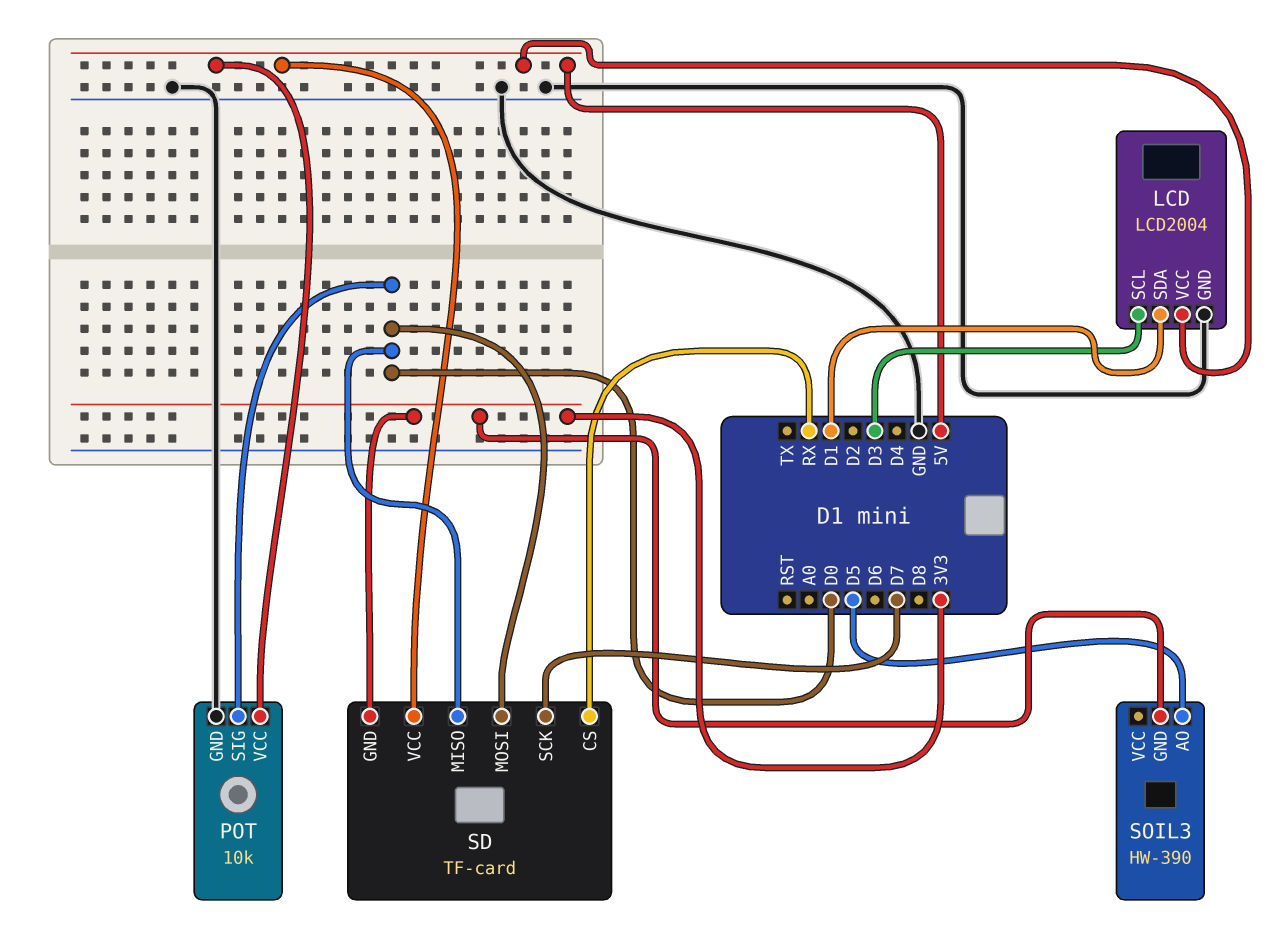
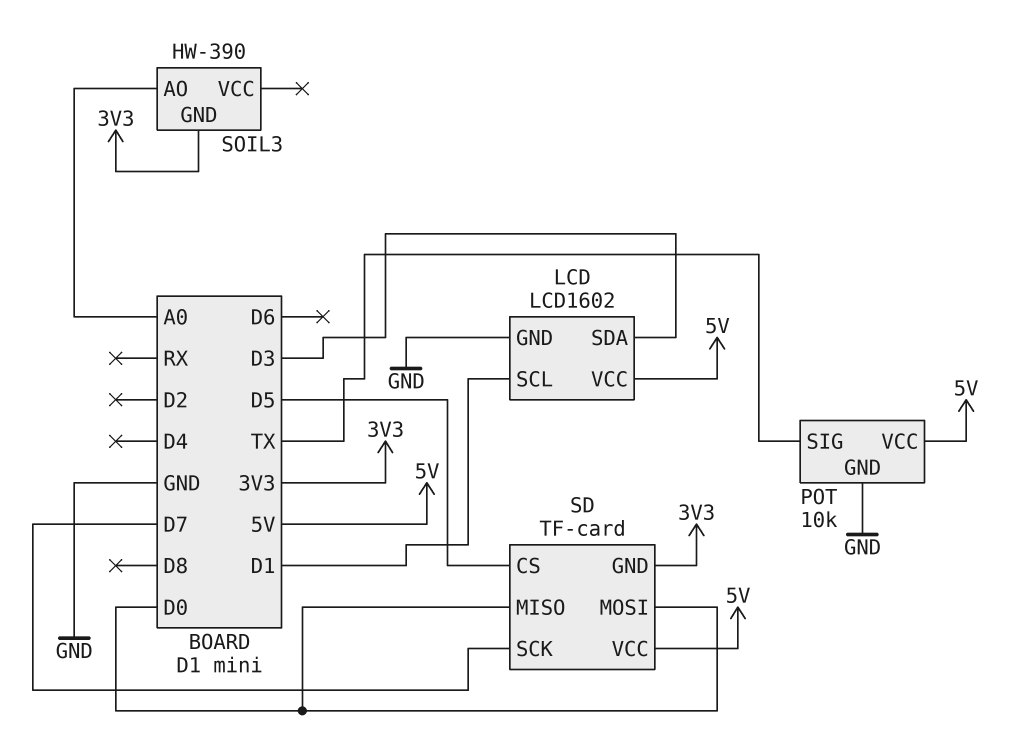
LCD: LCD2004 -> LCD1602
LCD pin SCL: D3 -> D1
LCD pin SDA: D1 -> D3
POT pin SIG: D0 -> TX
SD pin CS: RX -> D5
SOIL3 pin AO: D5 -> A0

